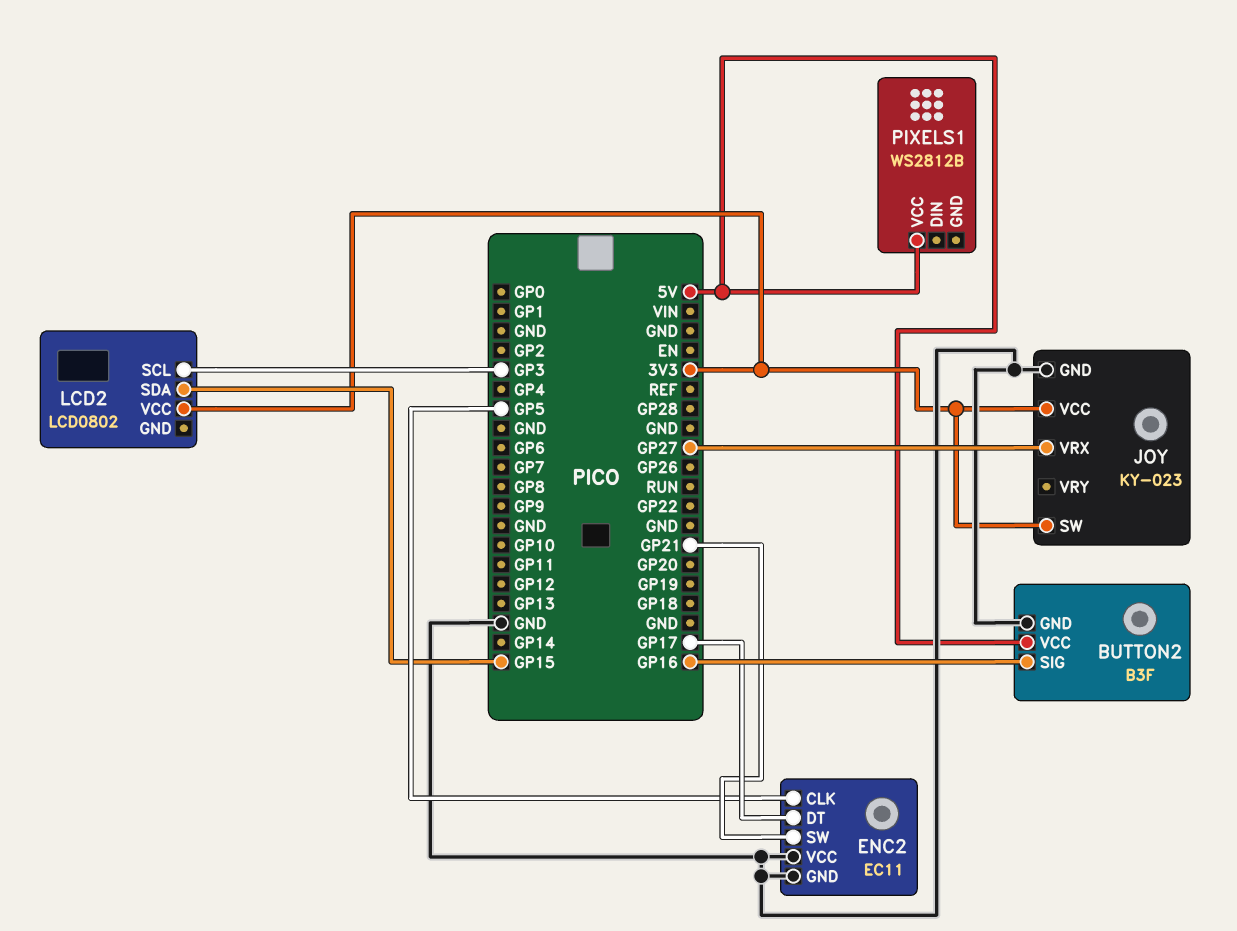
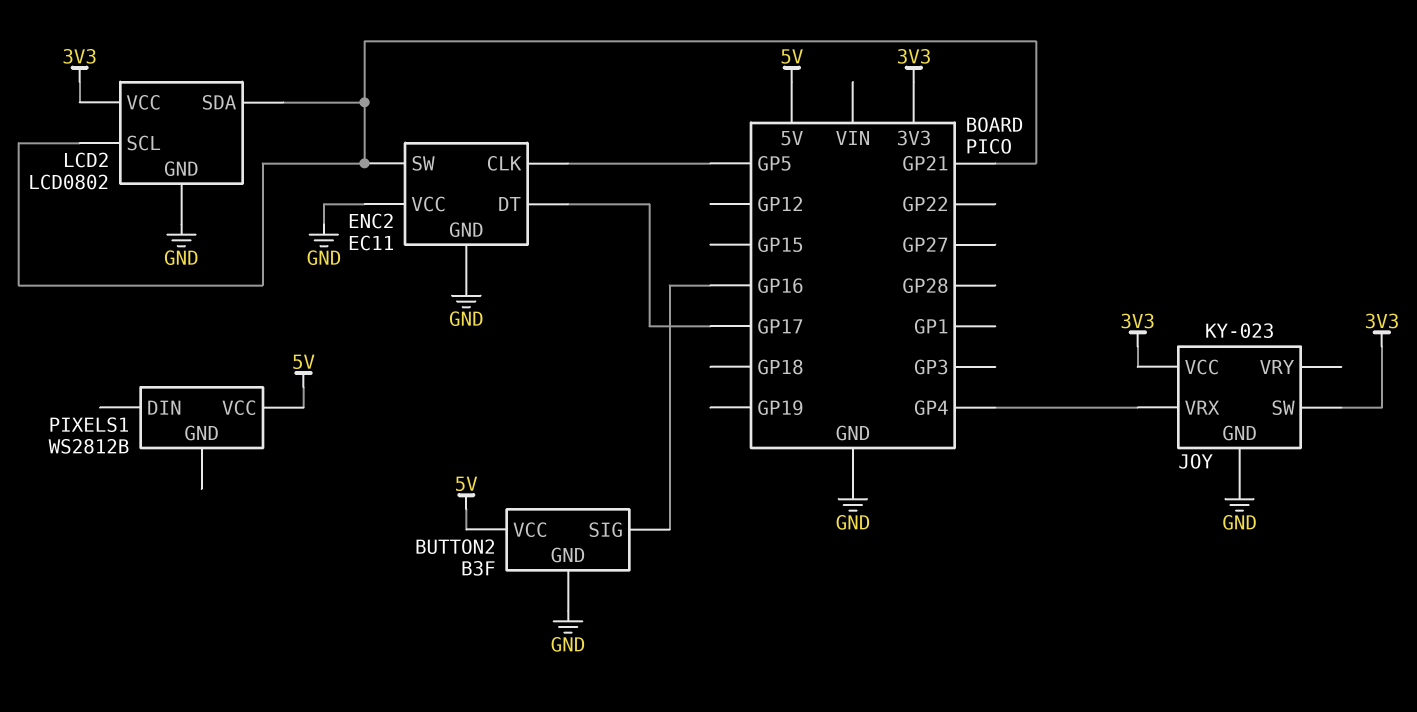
JOY pin VRX: GP27 -> GP4
LCD2 pin GND: none -> GND
LCD2 pin SCL: GP3 -> GP21
LCD2 pin SDA: GP15 -> GP21

